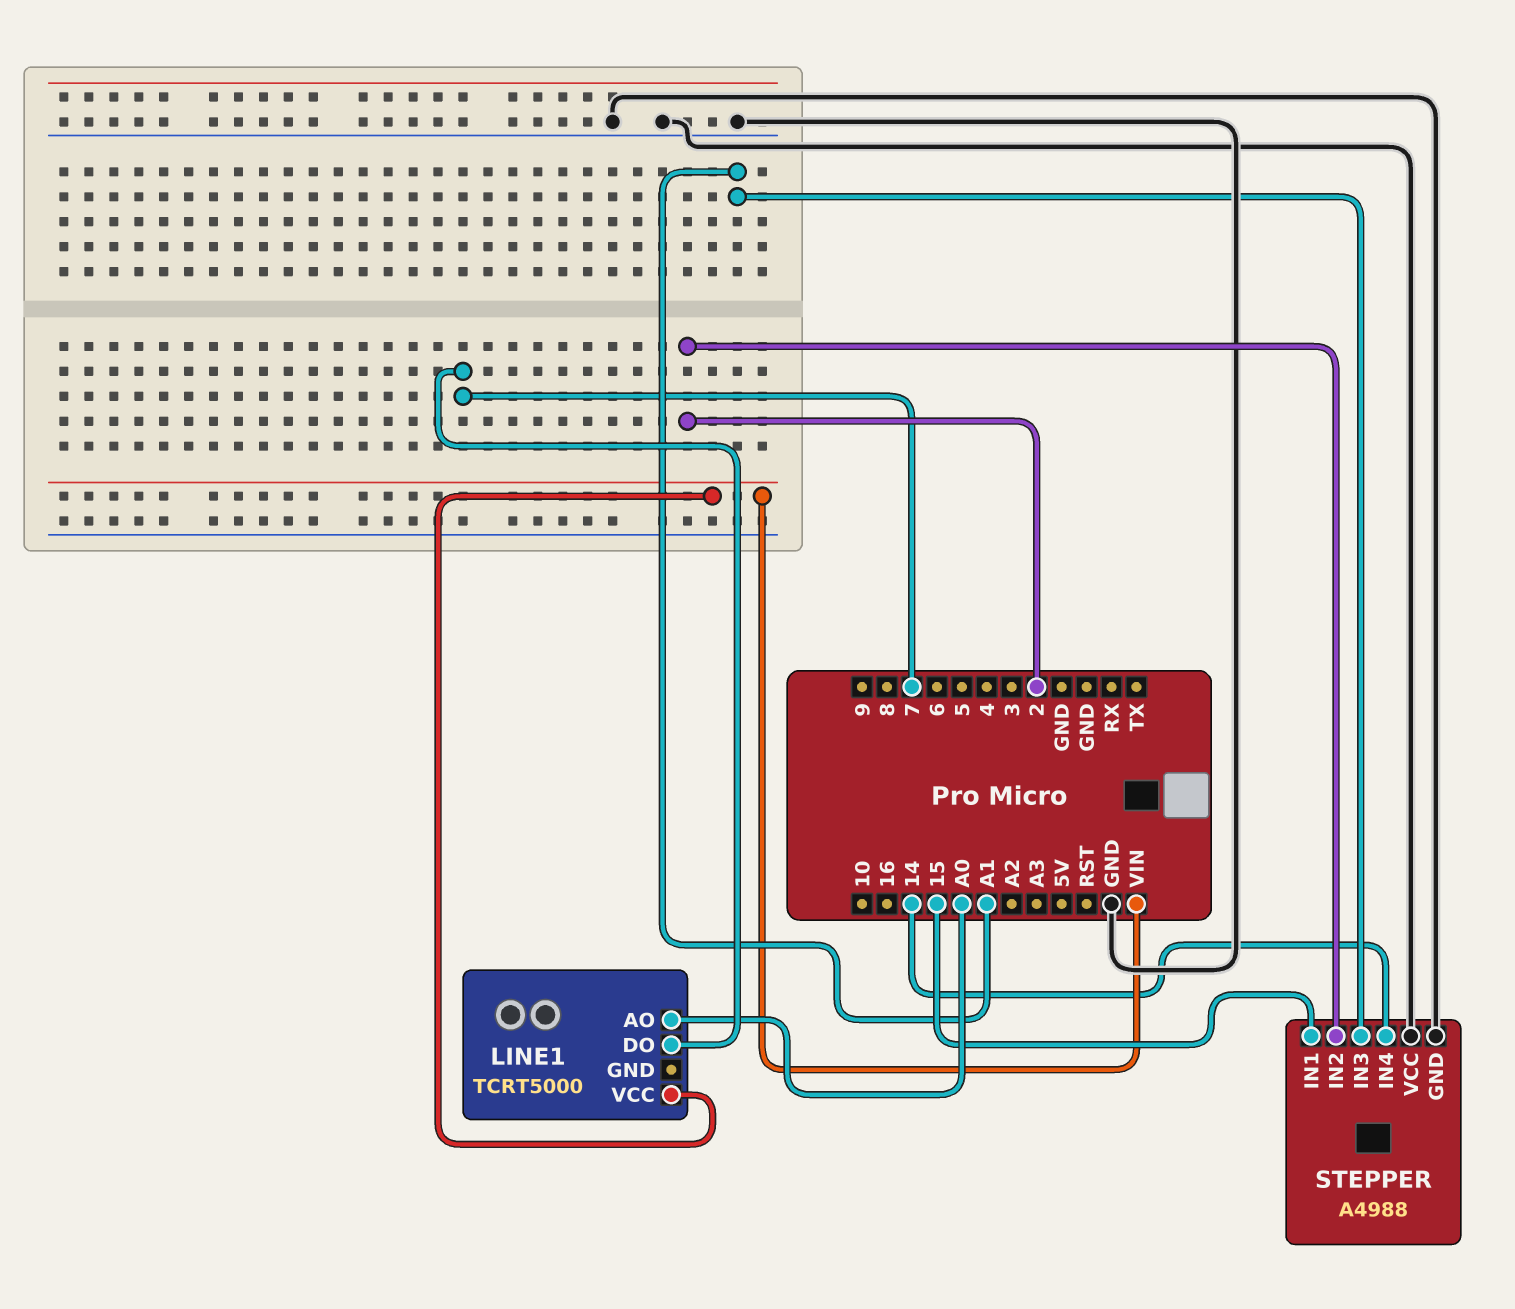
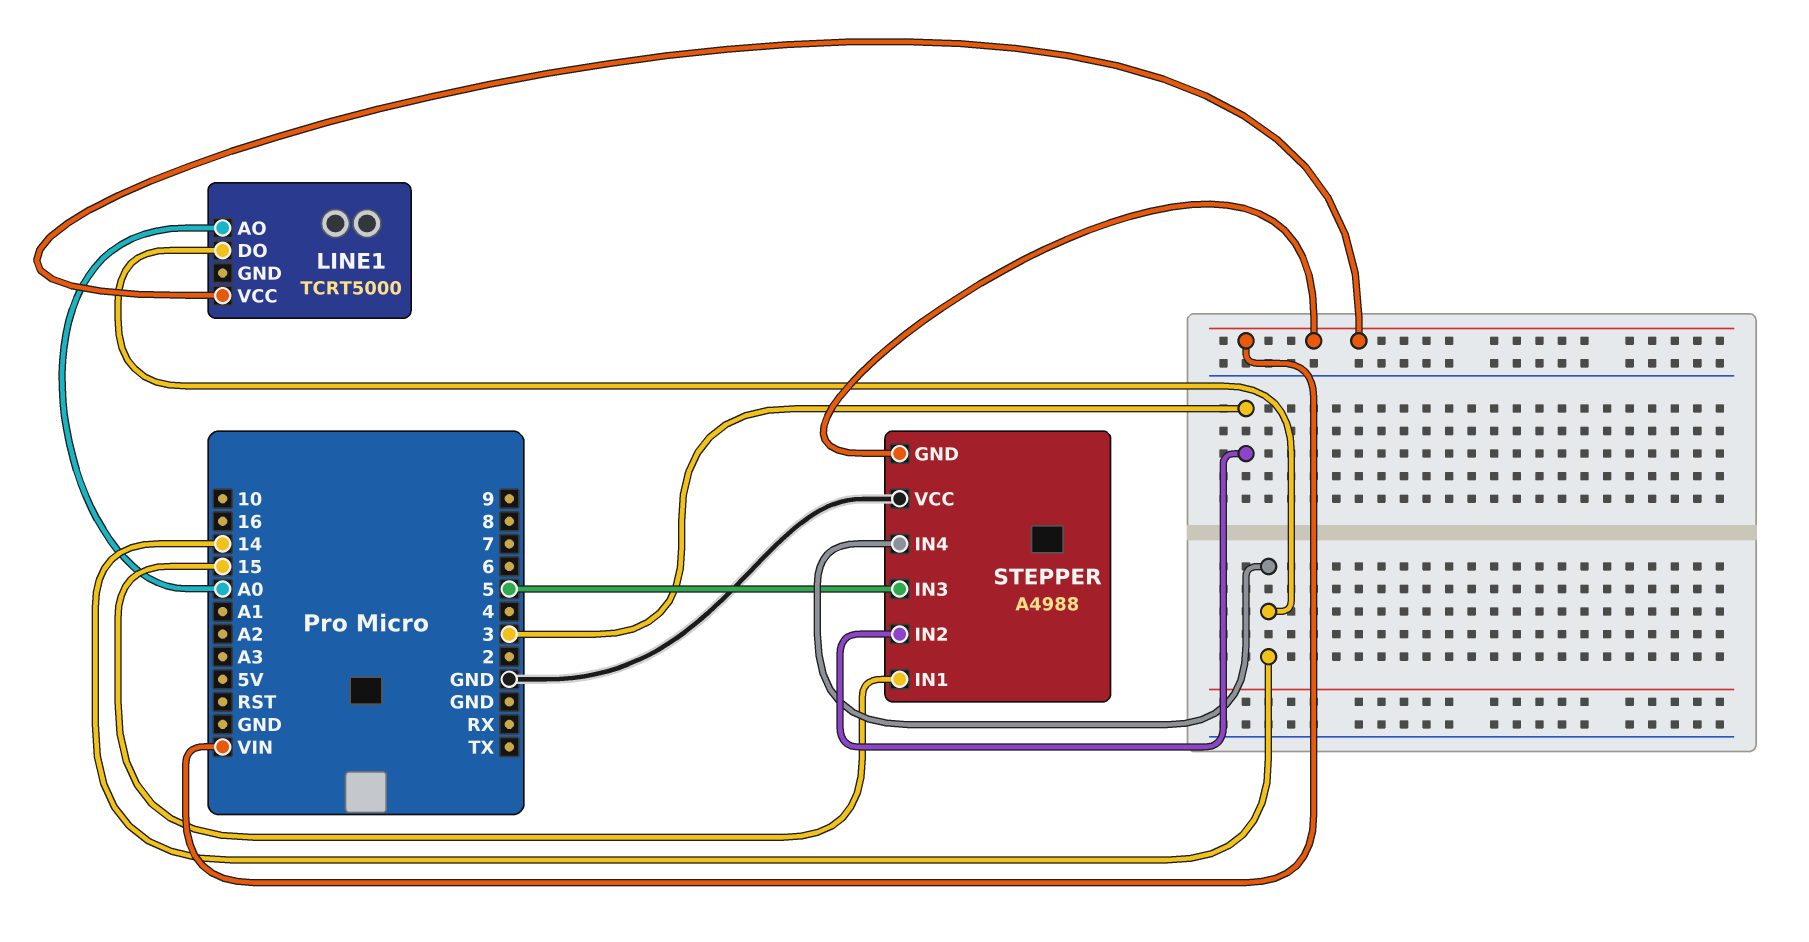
LINE1 pin DO: 7 -> 14
STEPPER pin GND: GND -> VIN
STEPPER pin IN2: 2 -> 3
STEPPER pin IN3: A1 -> 5

